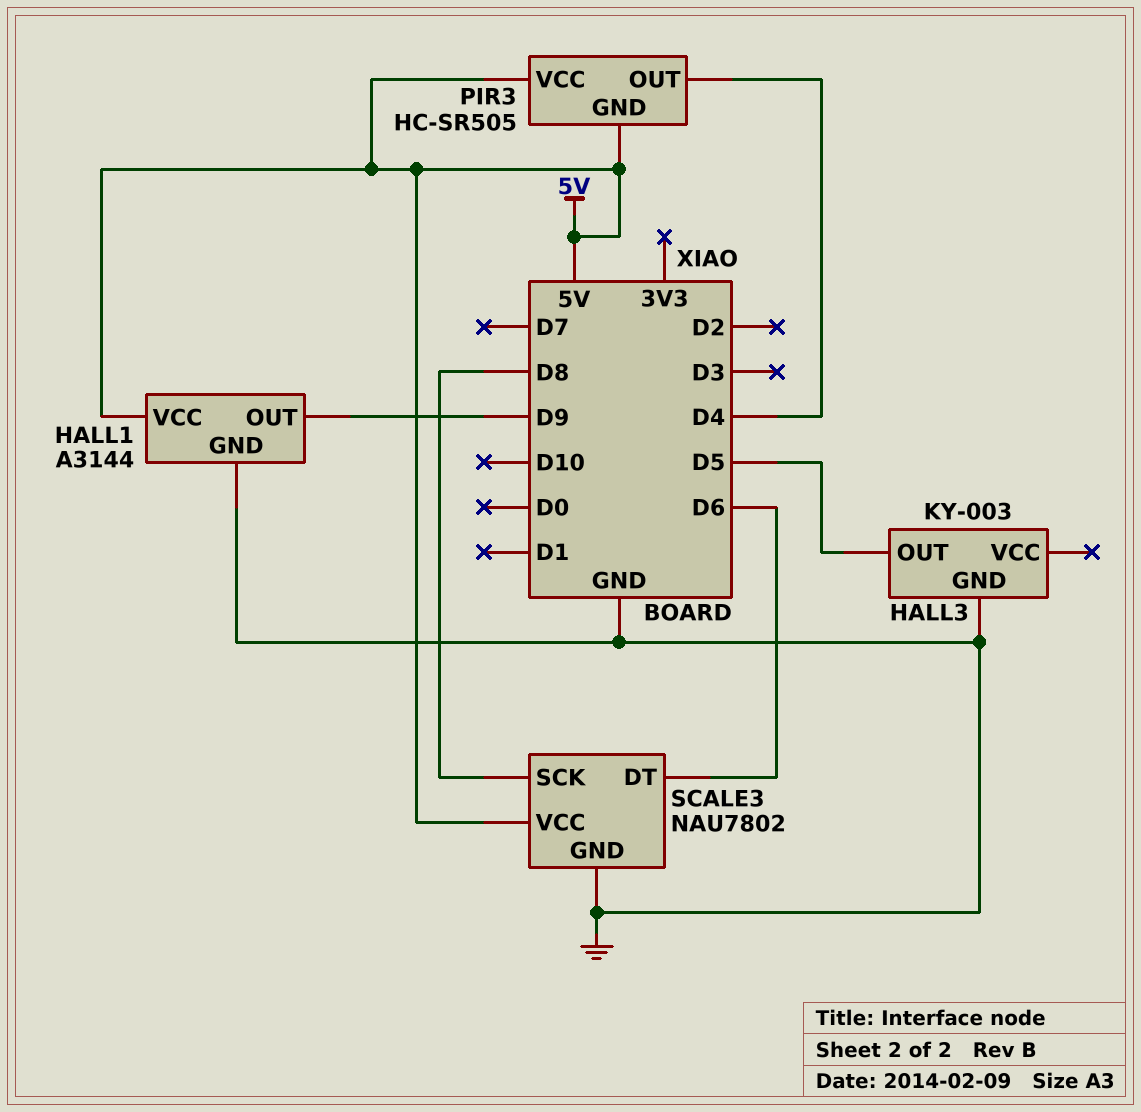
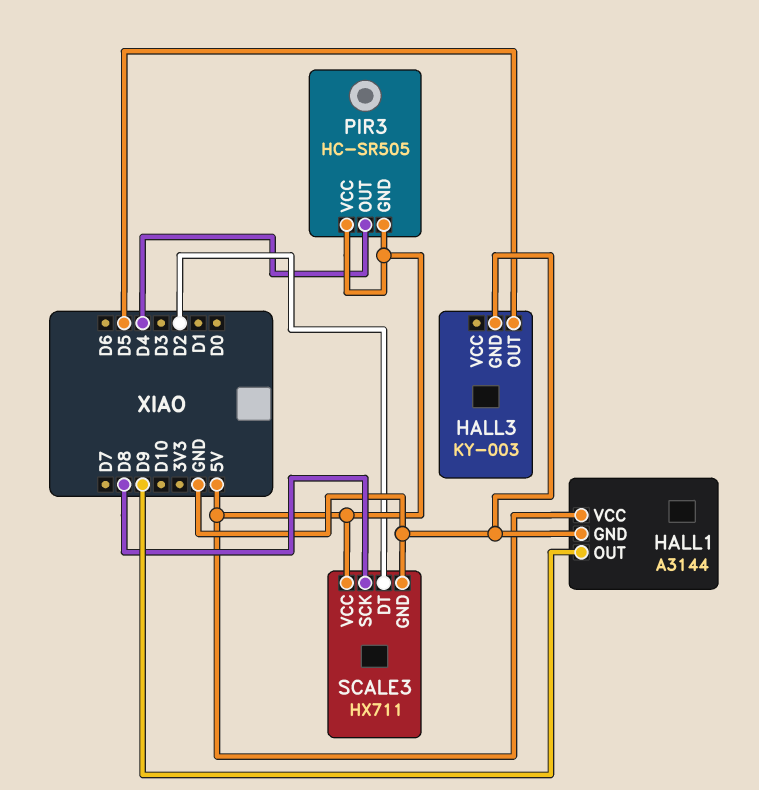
SCALE3: NAU7802 -> HX711
SCALE3 pin DT: D6 -> D2

